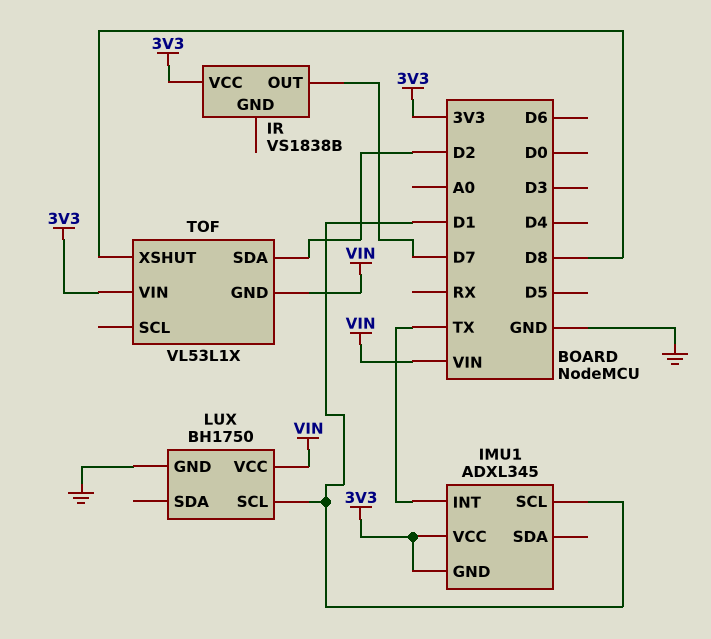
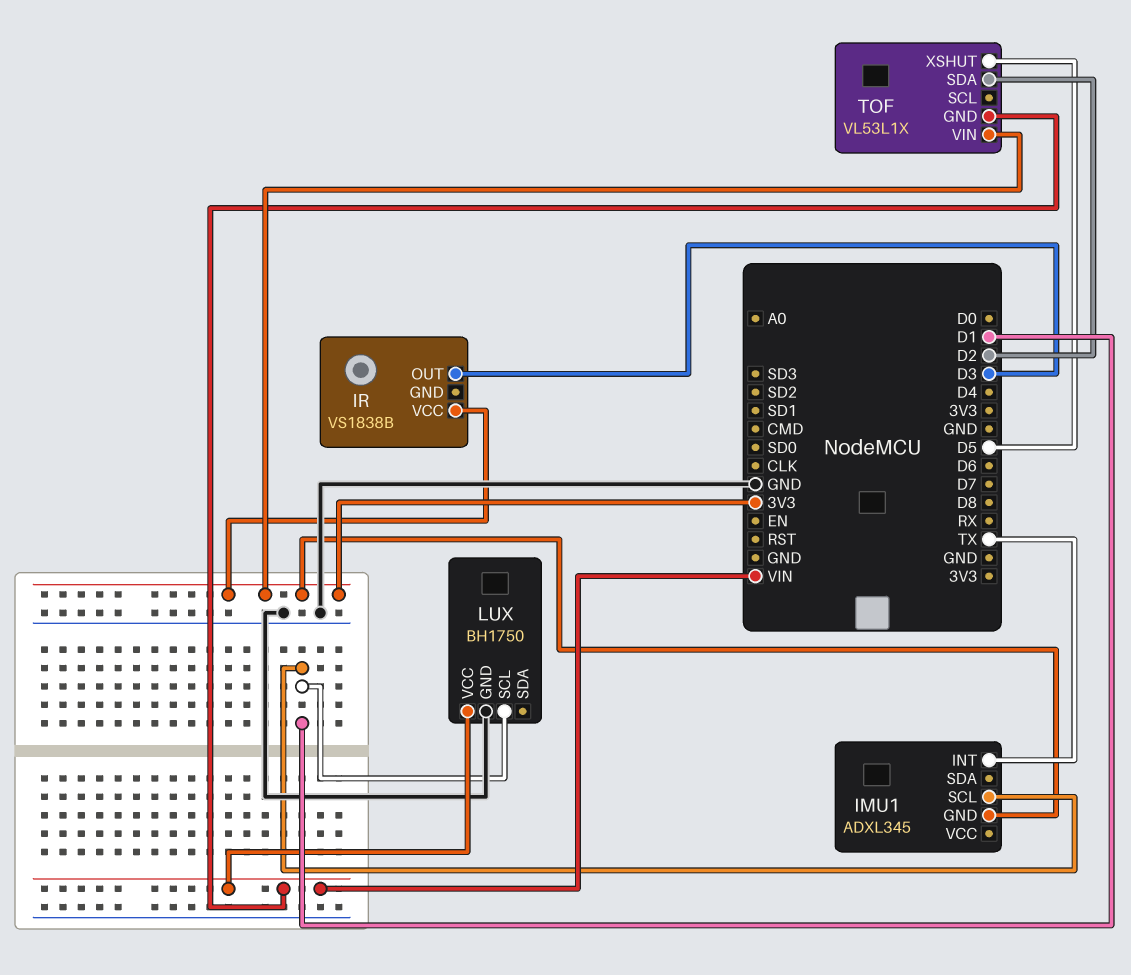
IMU1 pin VCC: 3V3 -> none
IR pin OUT: D7 -> D3
TOF pin XSHUT: D8 -> D5

